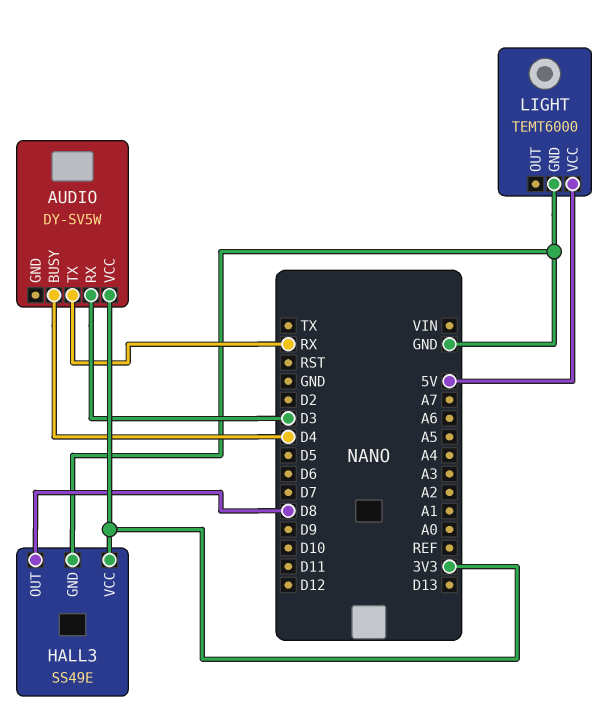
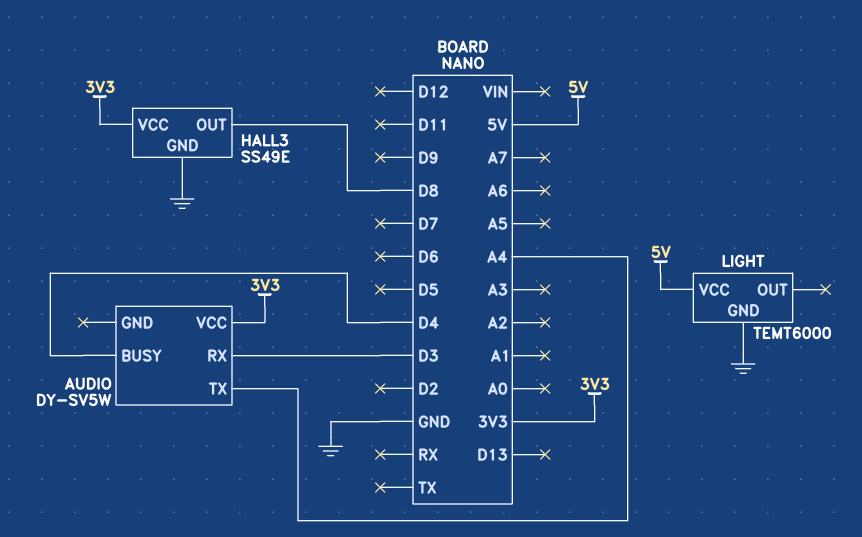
AUDIO pin TX: RX -> A4

